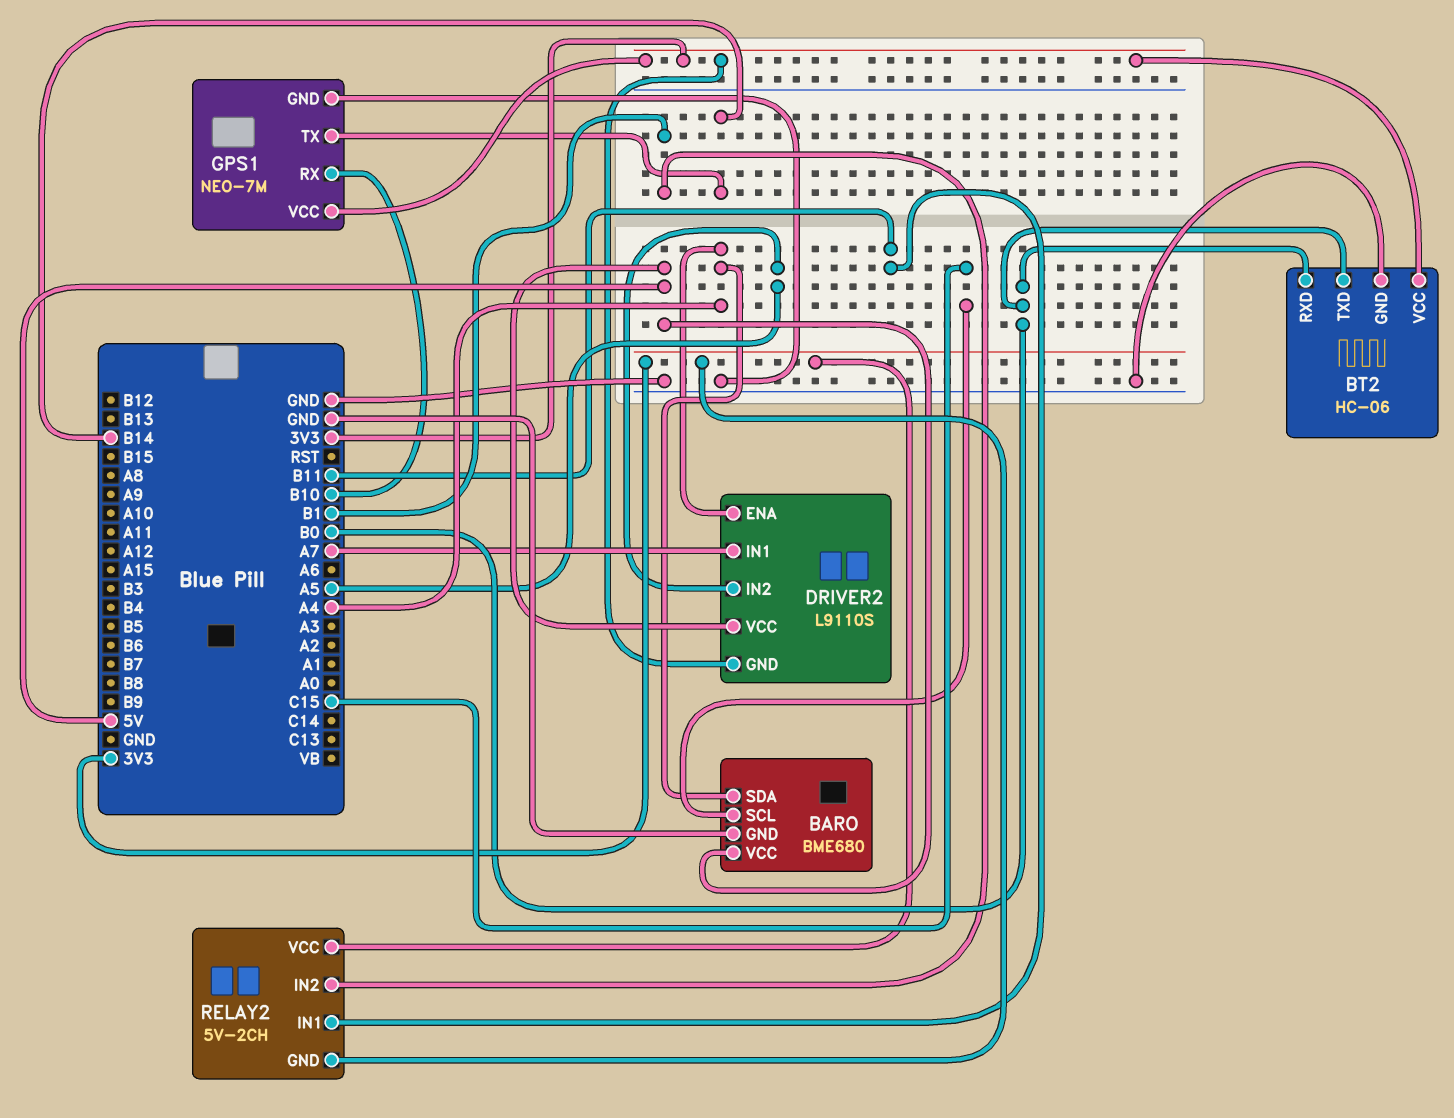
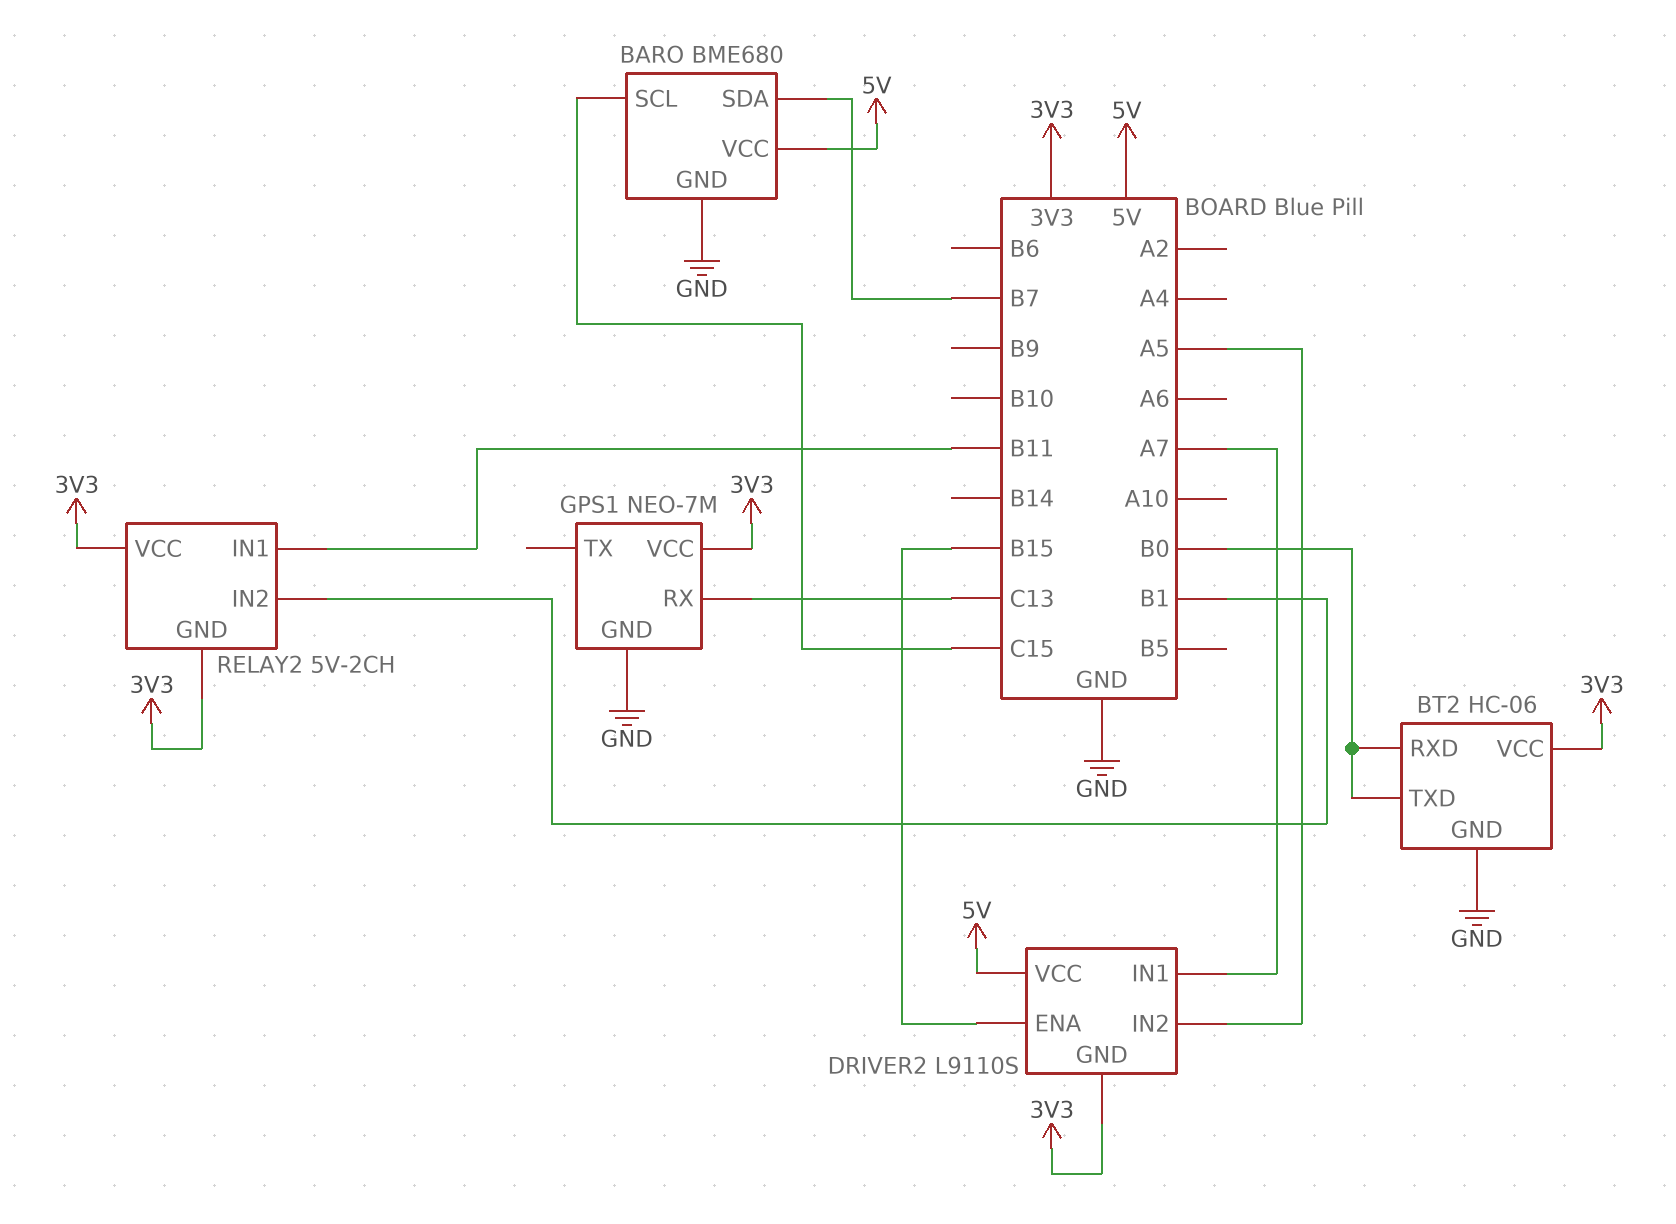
BARO pin SDA: A4 -> B7
DRIVER2 pin ENA: A4 -> B15
GPS1 pin RX: B10 -> C13
GPS1 pin TX: B14 -> none

